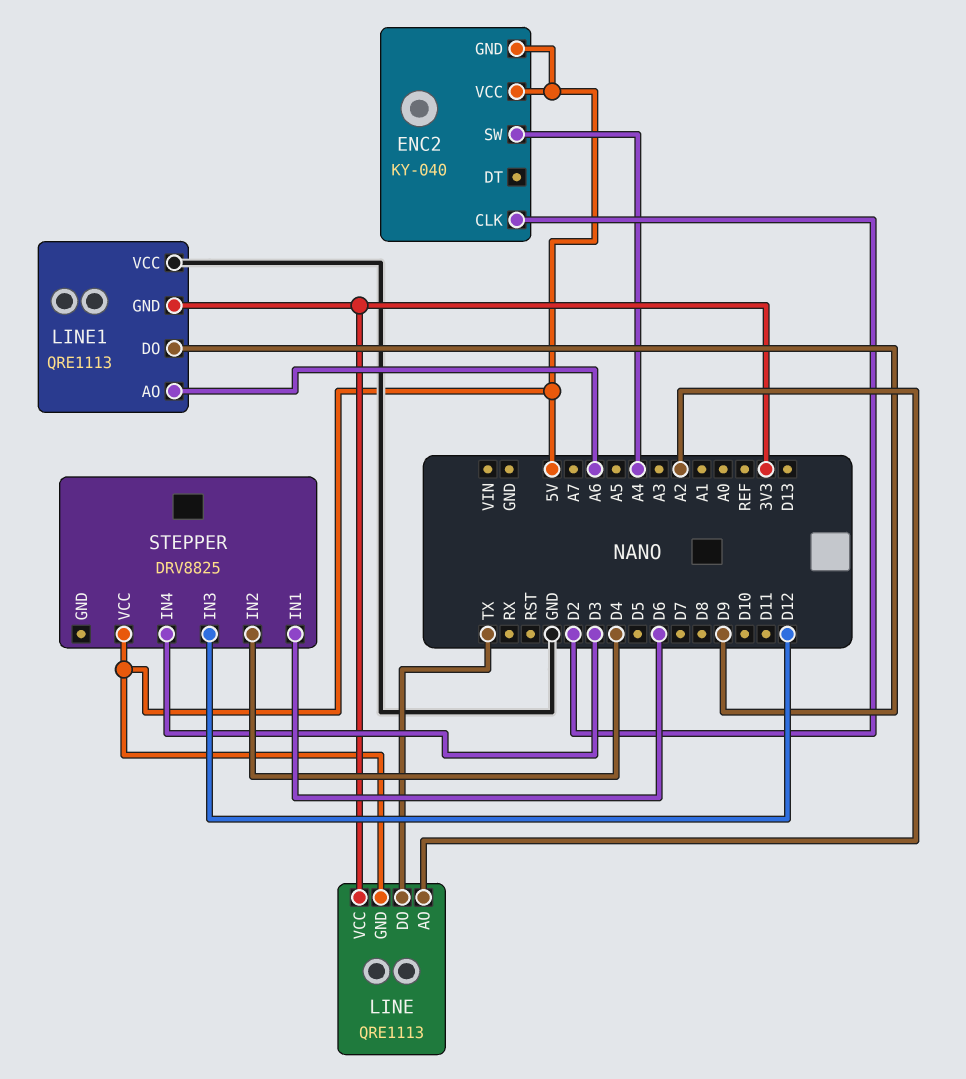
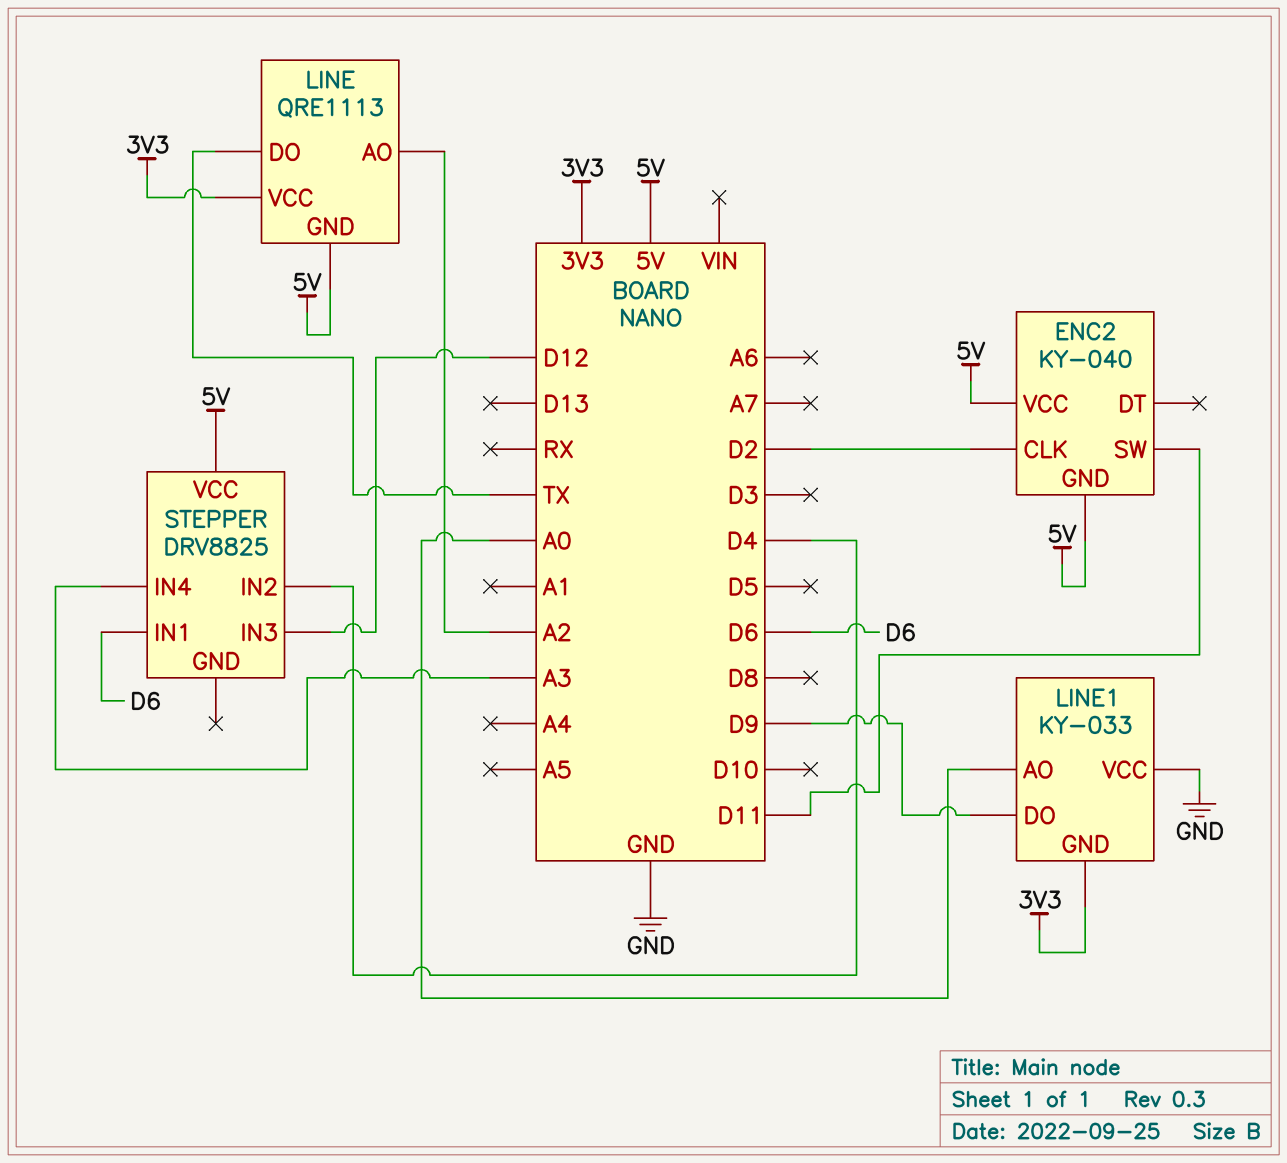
ENC2 pin SW: A4 -> D11
LINE1: QRE1113 -> KY-033
LINE1 pin AO: A6 -> A0
STEPPER pin IN4: D3 -> A3

